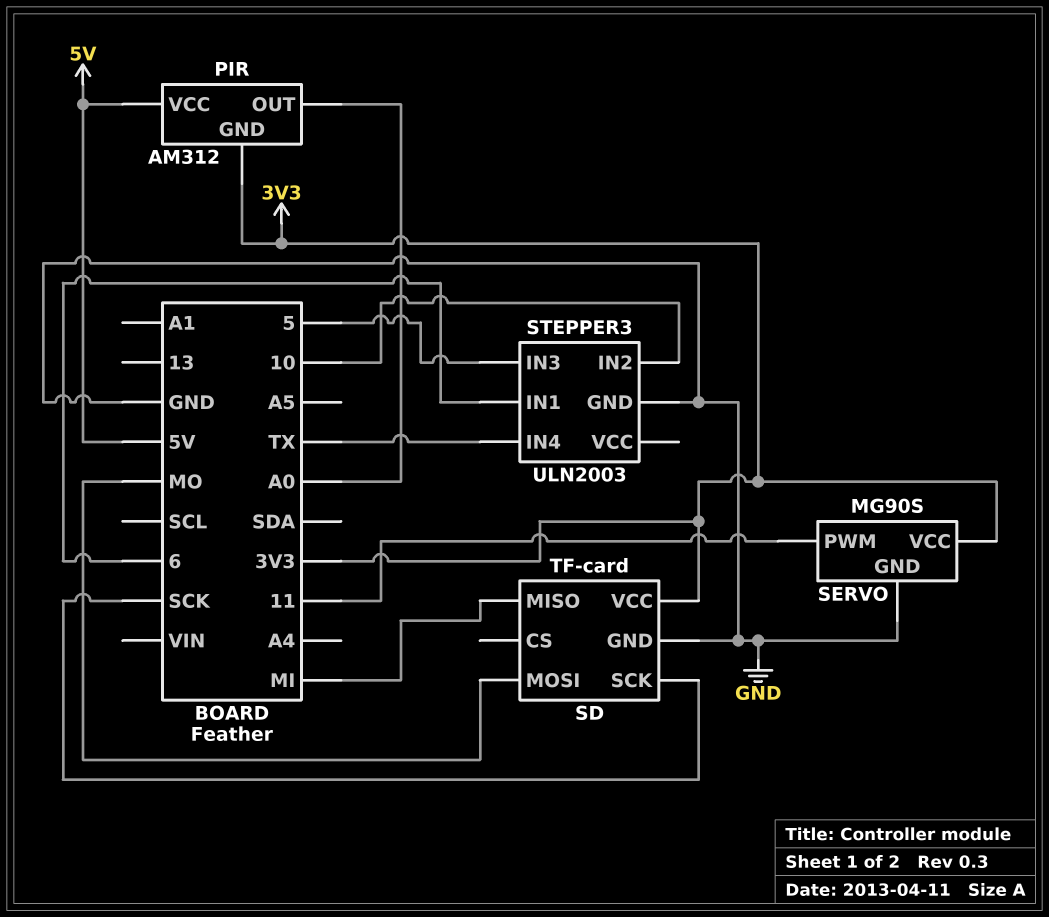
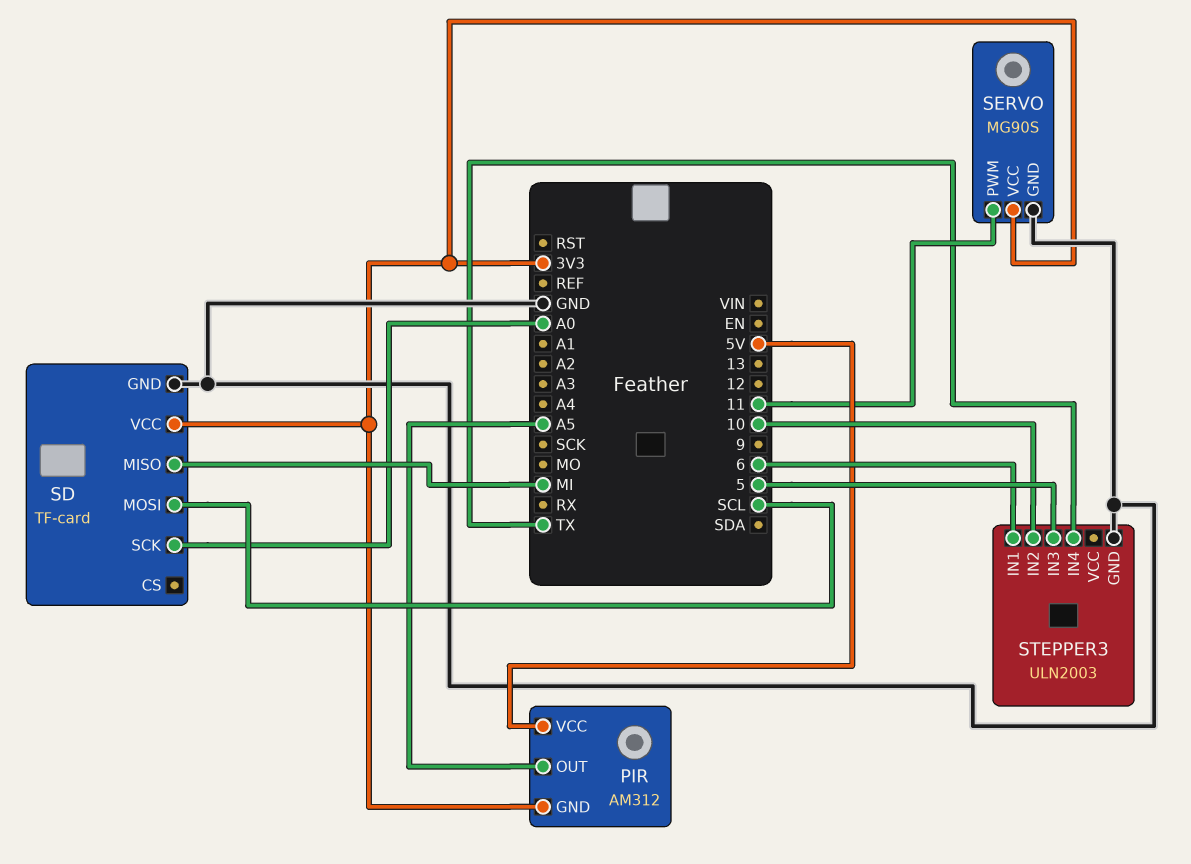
PIR pin OUT: A0 -> A5
SD pin MOSI: MO -> SCL
SD pin SCK: SCK -> A0

